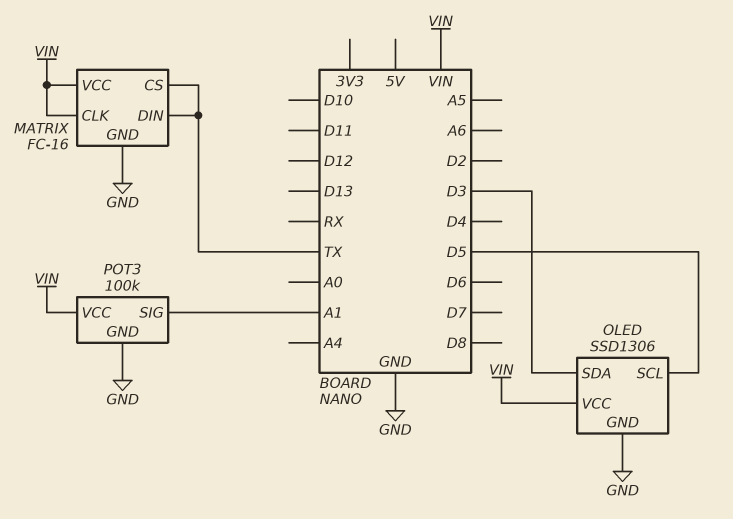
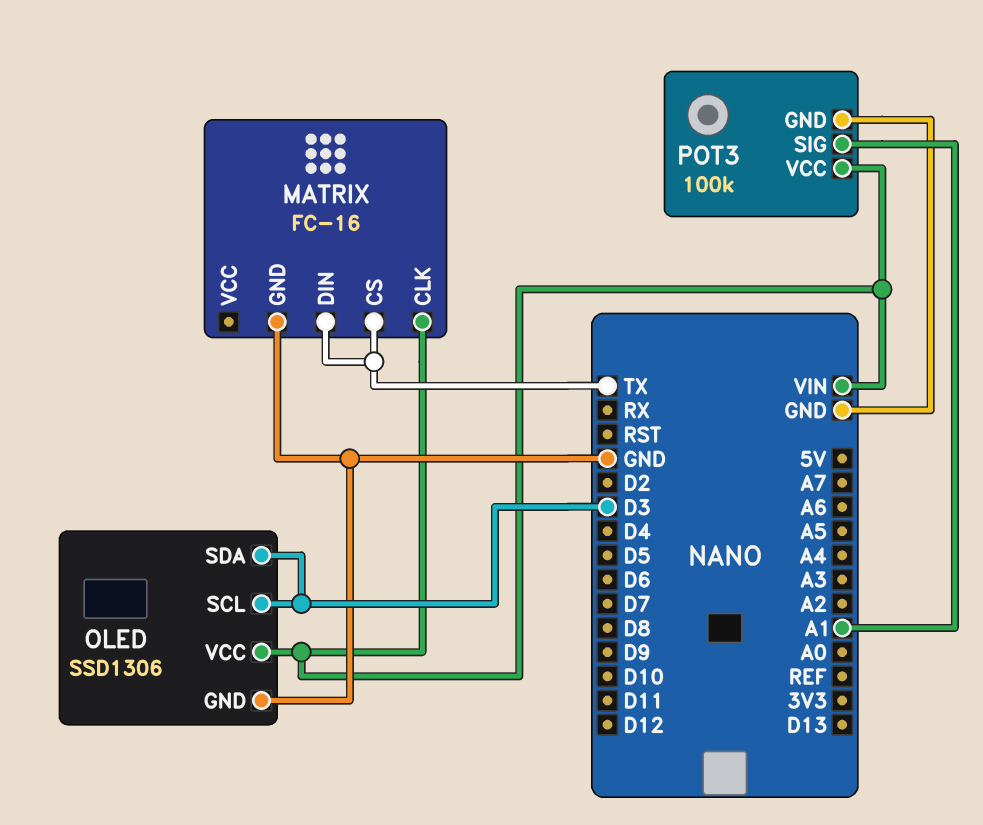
MATRIX pin VCC: VIN -> none
OLED pin SCL: D5 -> D3

